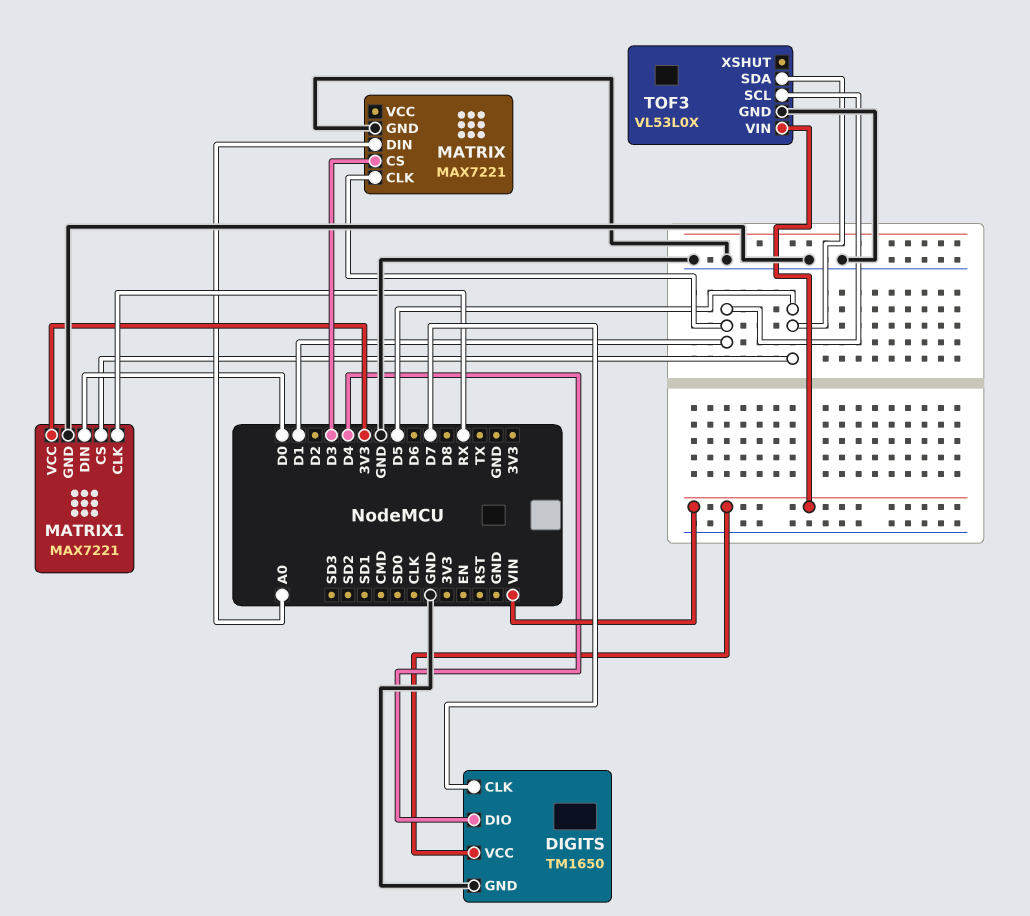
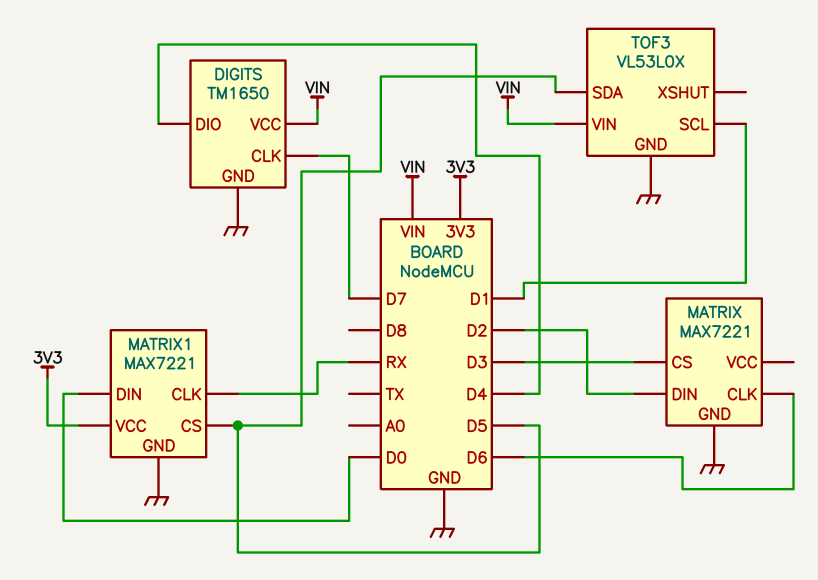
MATRIX pin CLK: D1 -> D6
MATRIX pin DIN: A0 -> D2

